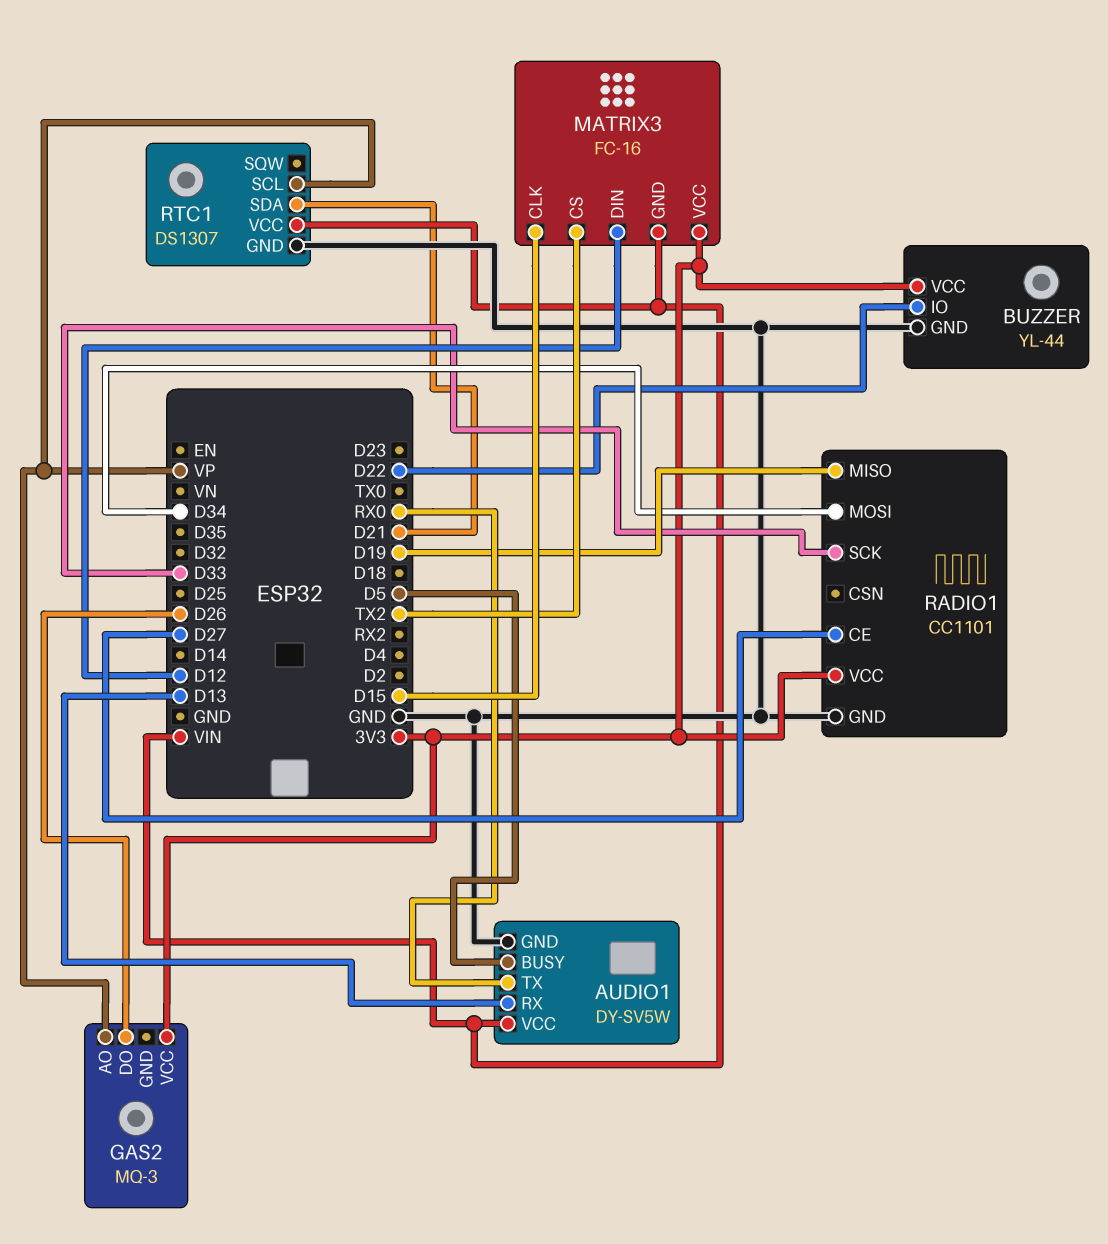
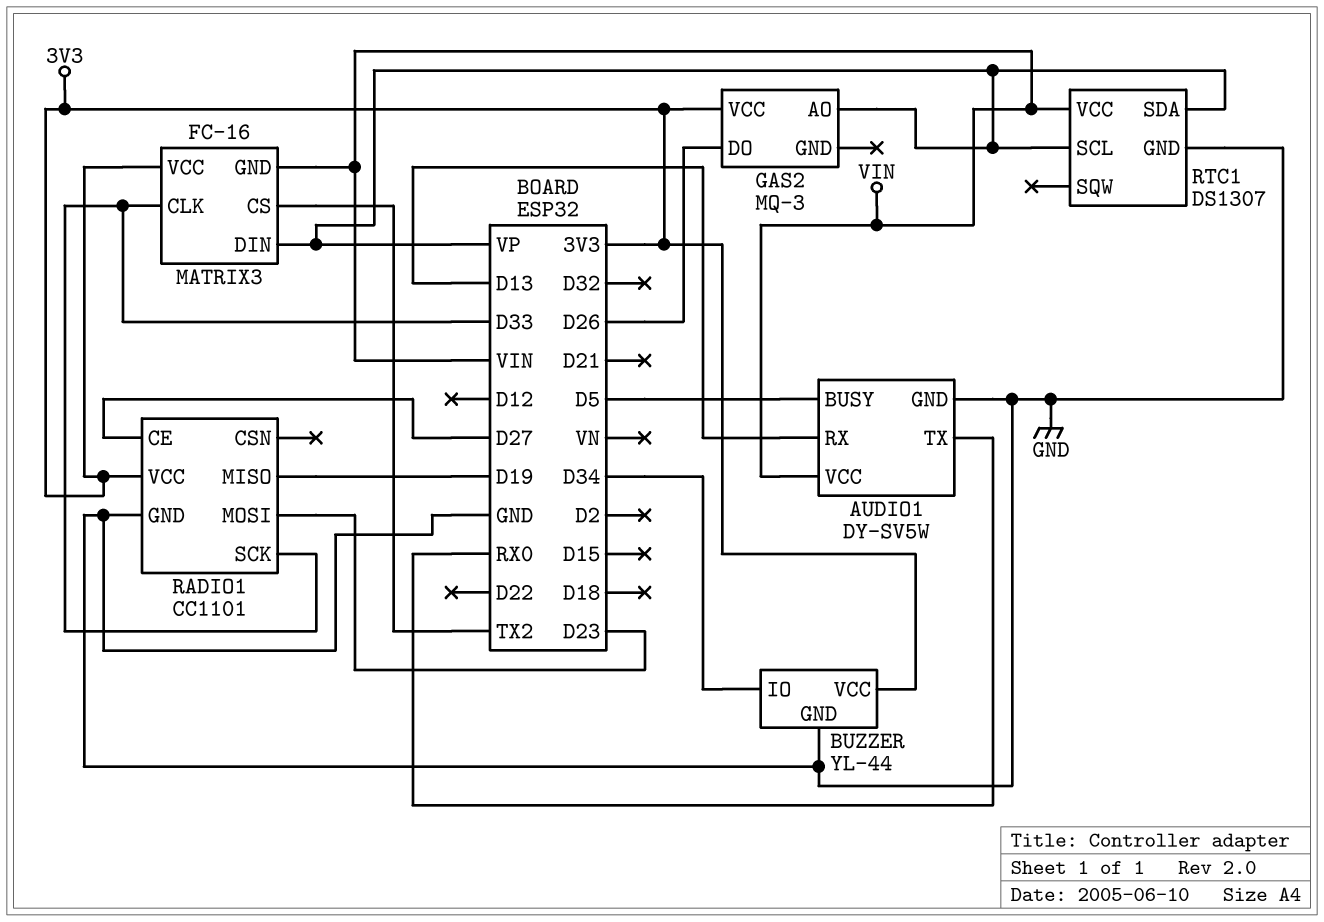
BUZZER pin IO: D22 -> D34
MATRIX3 pin CLK: D15 -> D33
MATRIX3 pin DIN: D12 -> VP
RADIO1 pin MOSI: D34 -> D23
RTC1 pin SDA: D21 -> VP

